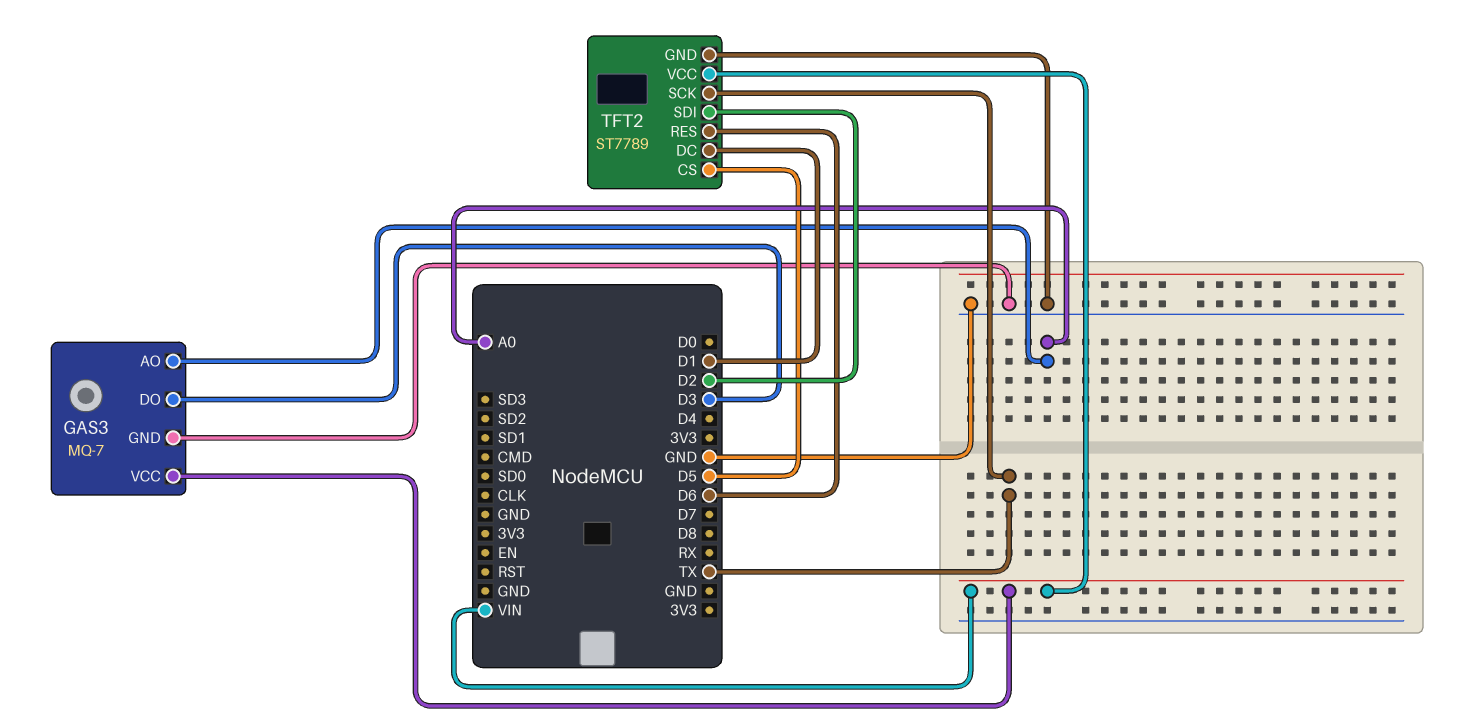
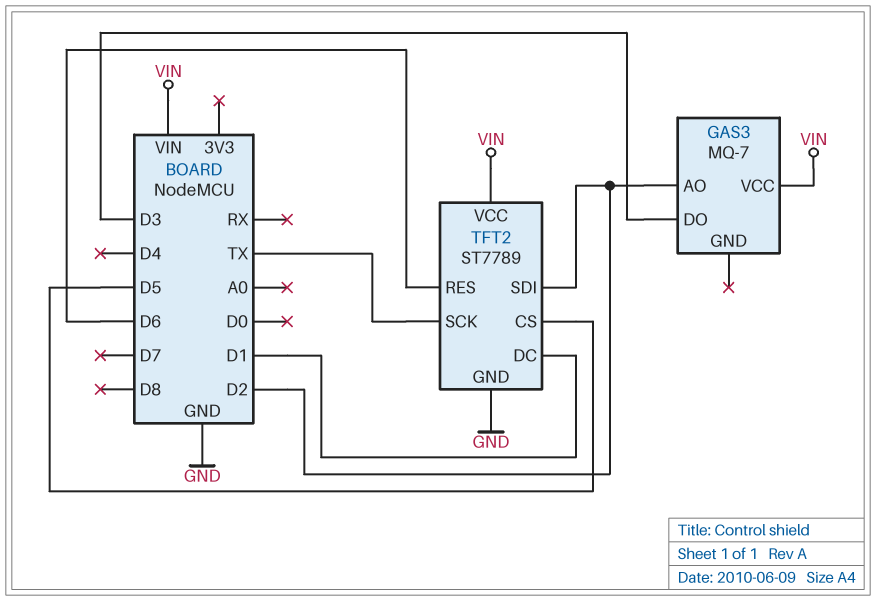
GAS3 pin AO: A0 -> D2
GAS3 pin GND: GND -> none

